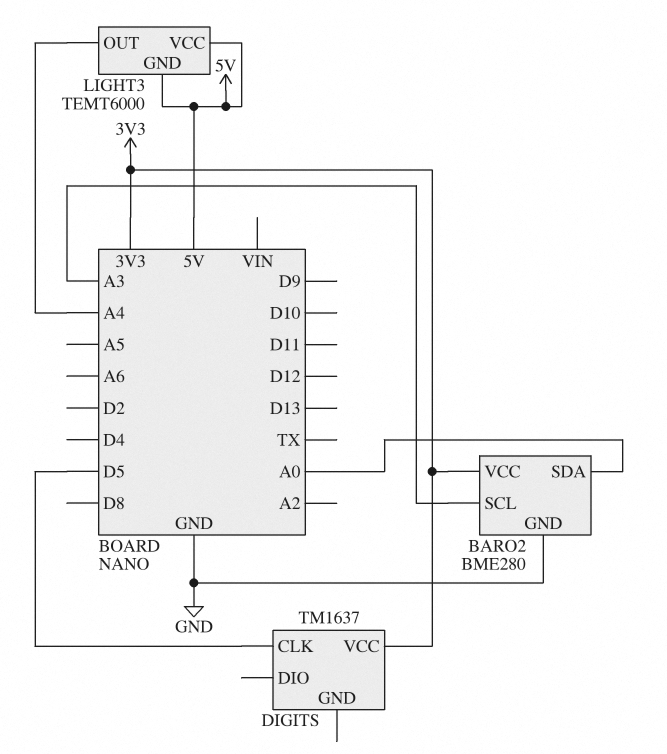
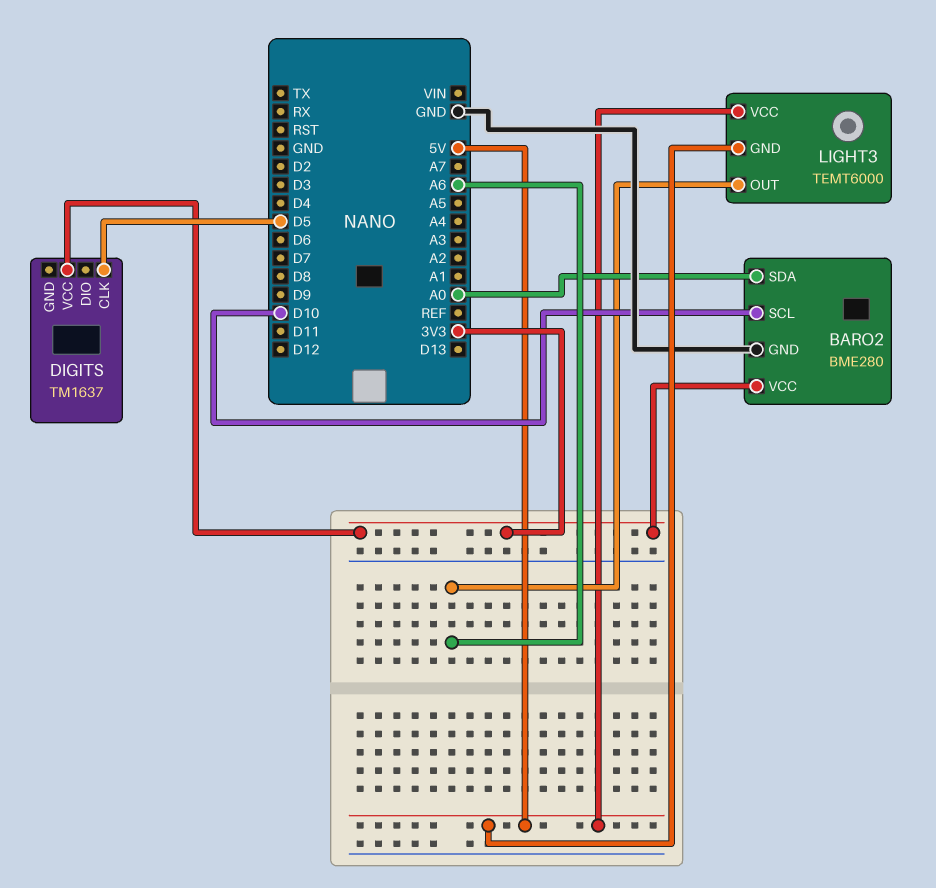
BARO2 pin SCL: A3 -> D10
LIGHT3 pin OUT: A4 -> A6

